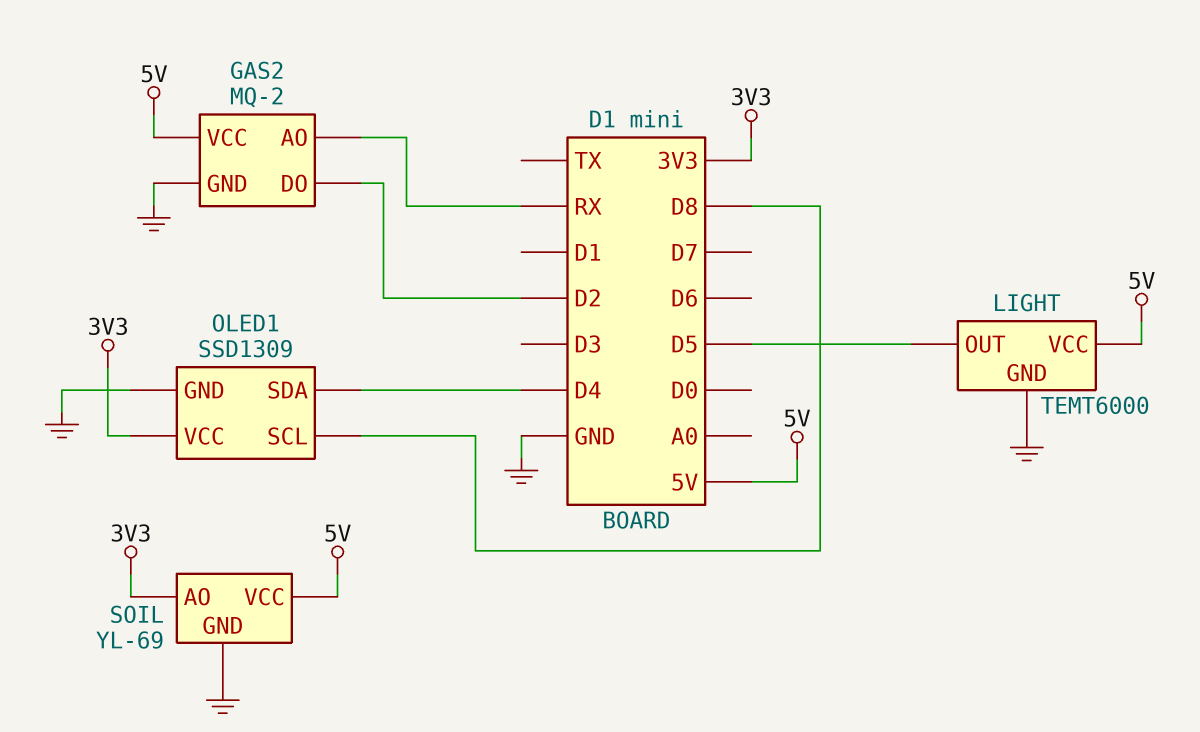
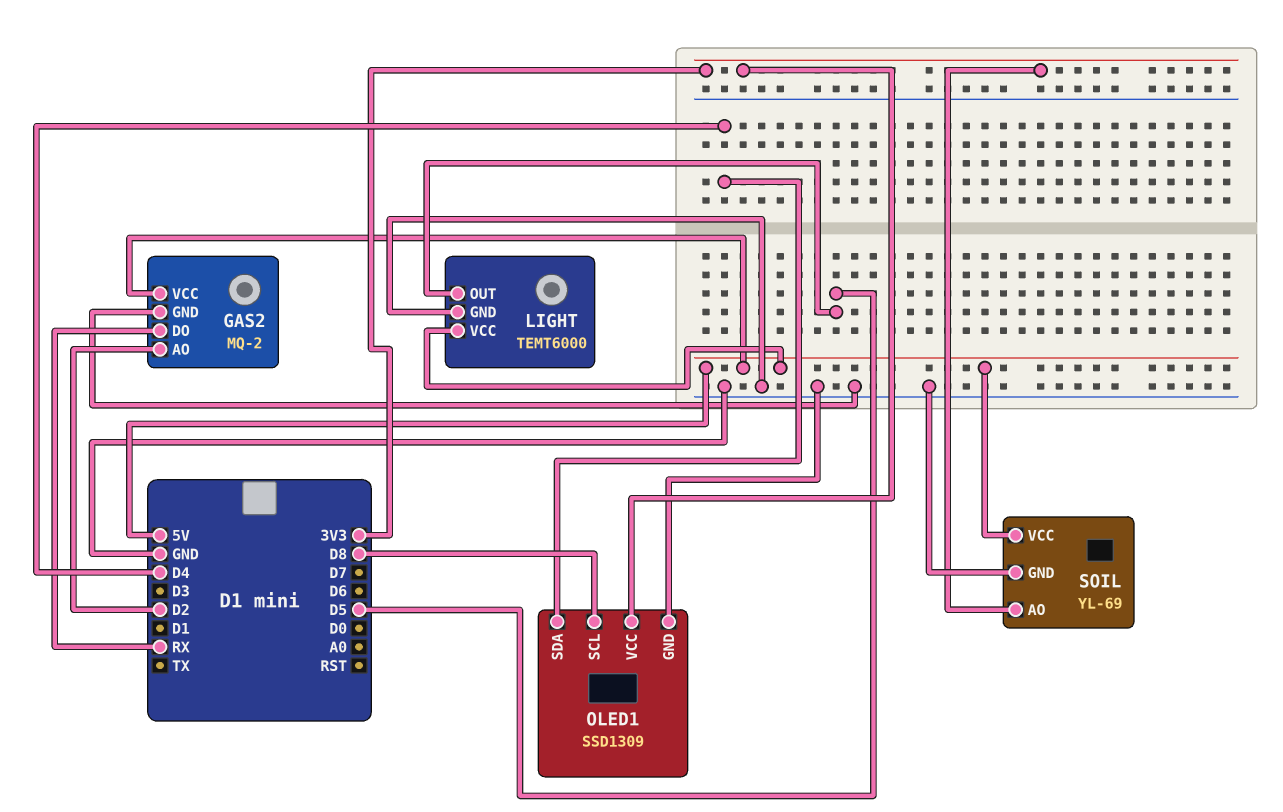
GAS2 pin AO: RX -> D2
GAS2 pin DO: D2 -> RX

